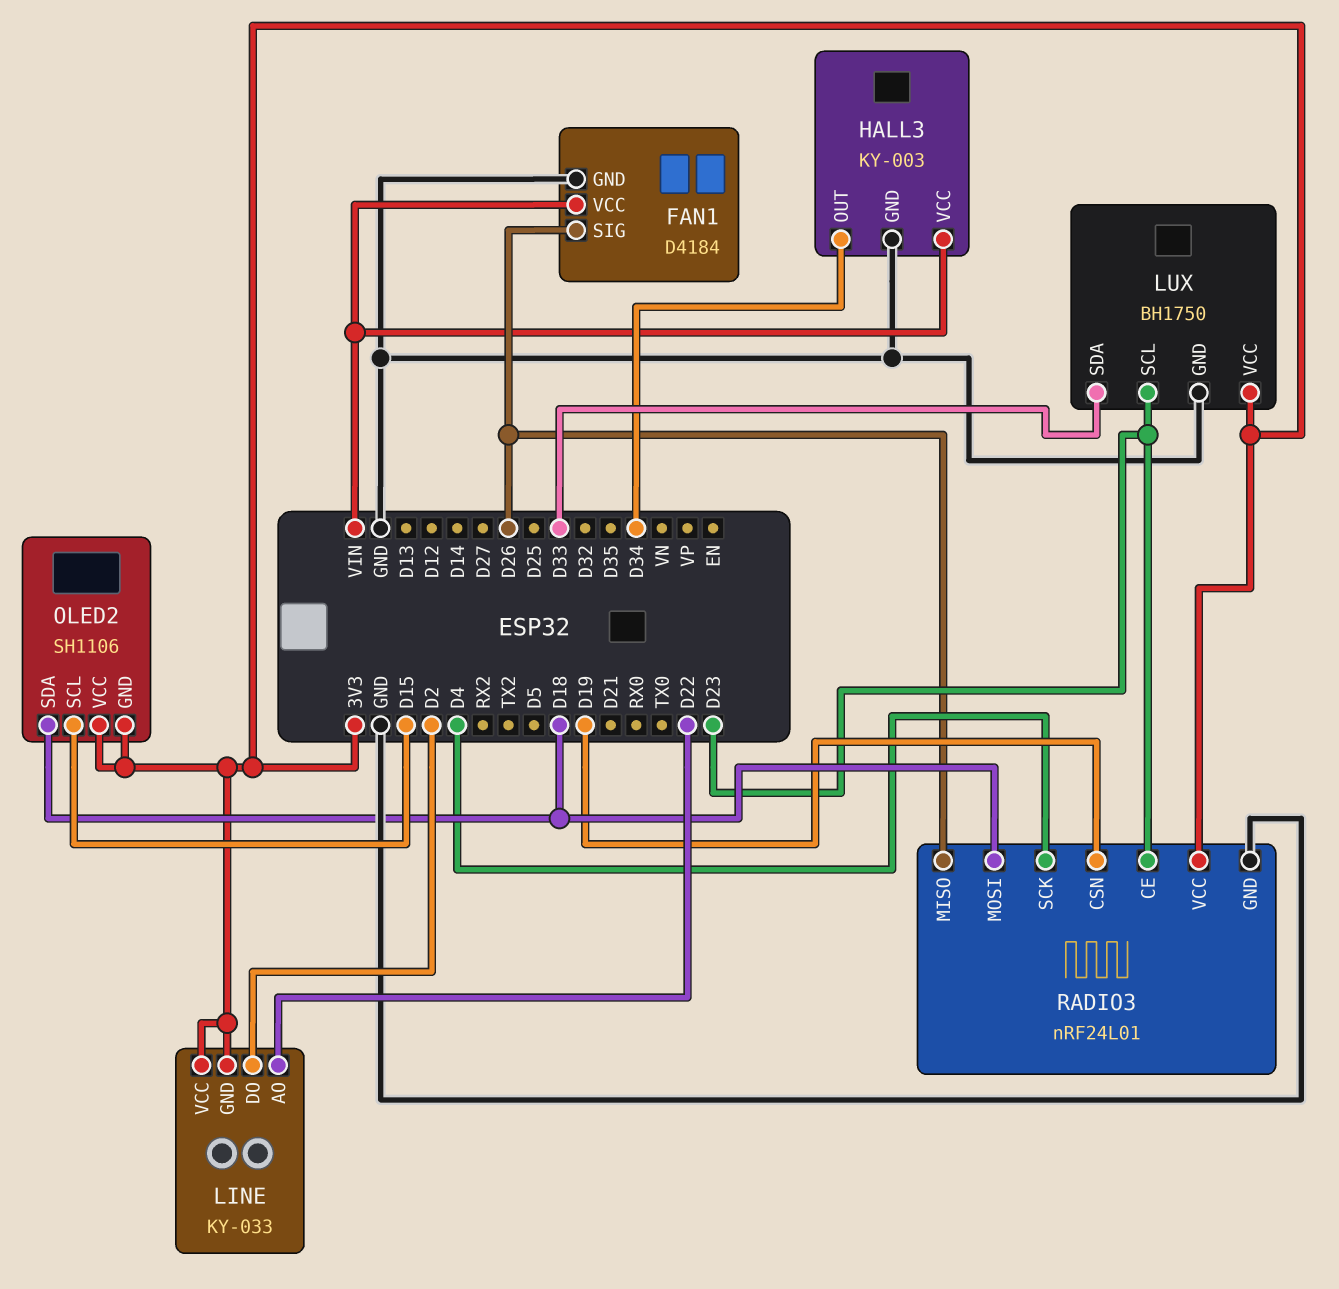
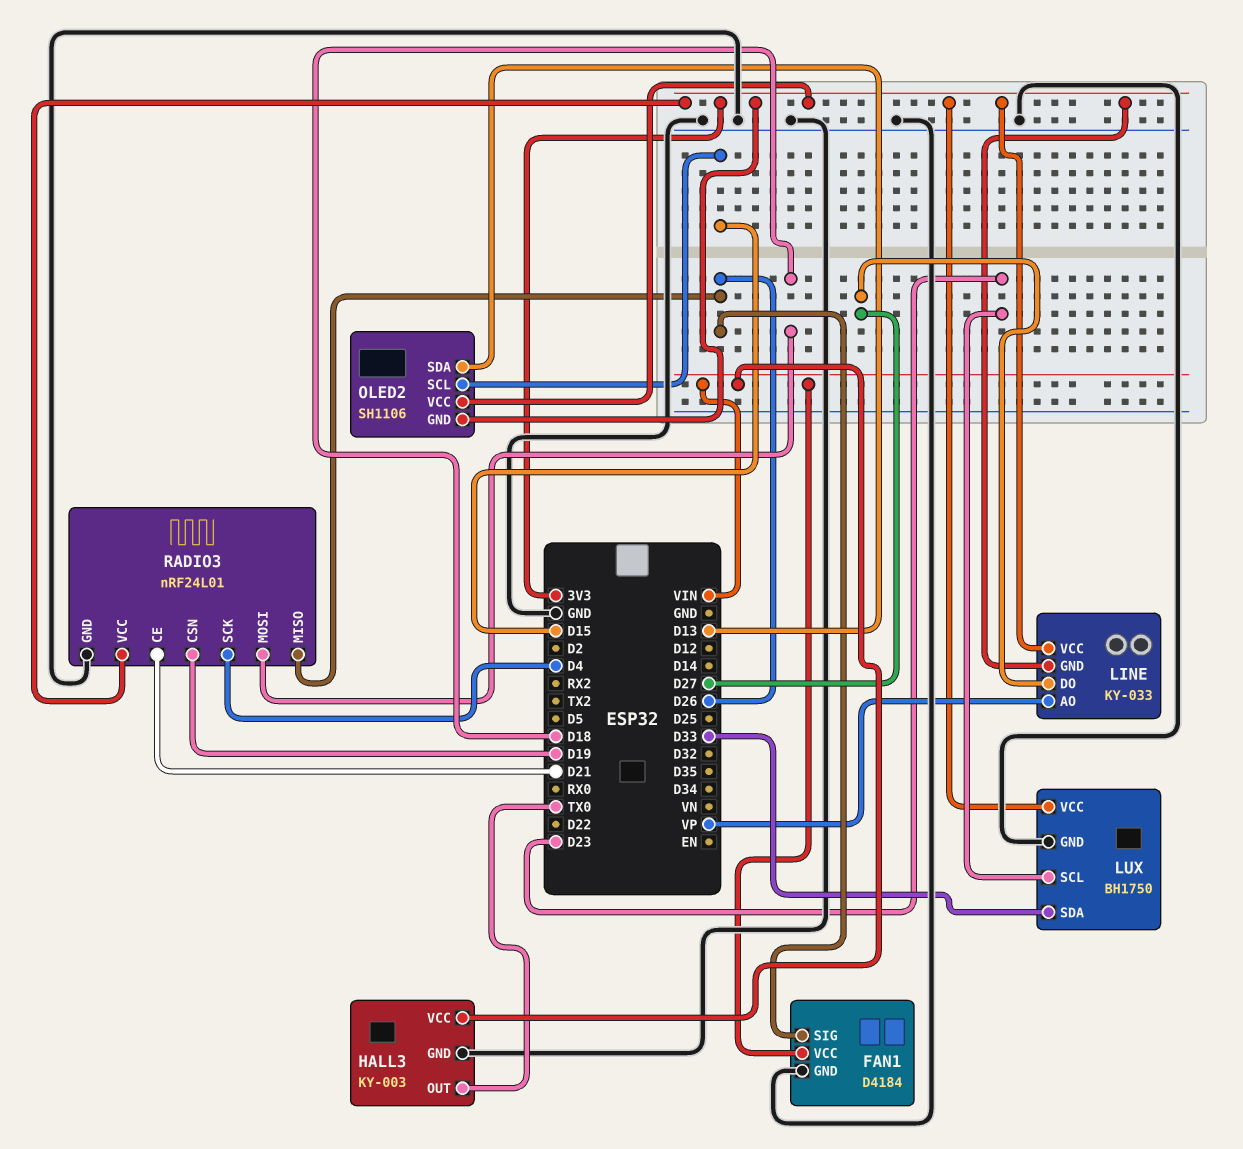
HALL3 pin OUT: D34 -> TX0
LINE pin AO: D22 -> VP
LINE pin DO: D2 -> D27
OLED2 pin SDA: D18 -> D13
RADIO3 pin CE: D23 -> D21

